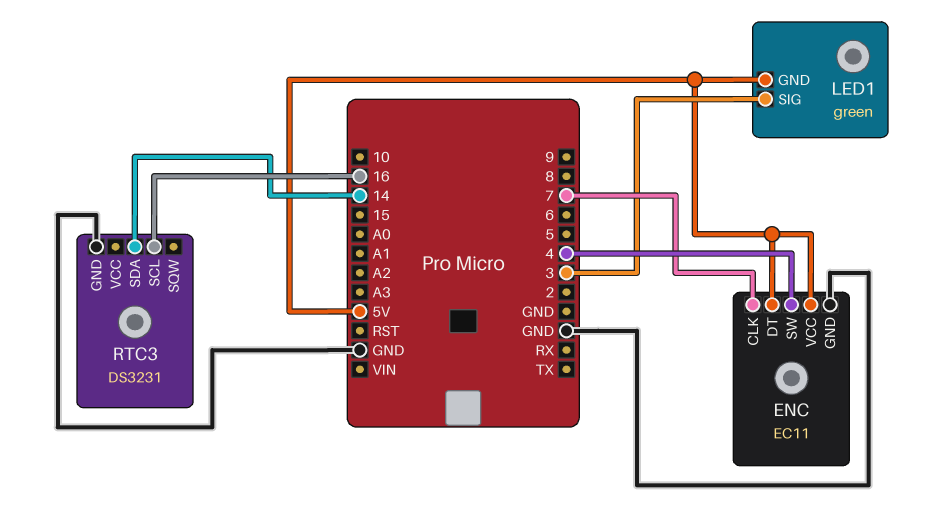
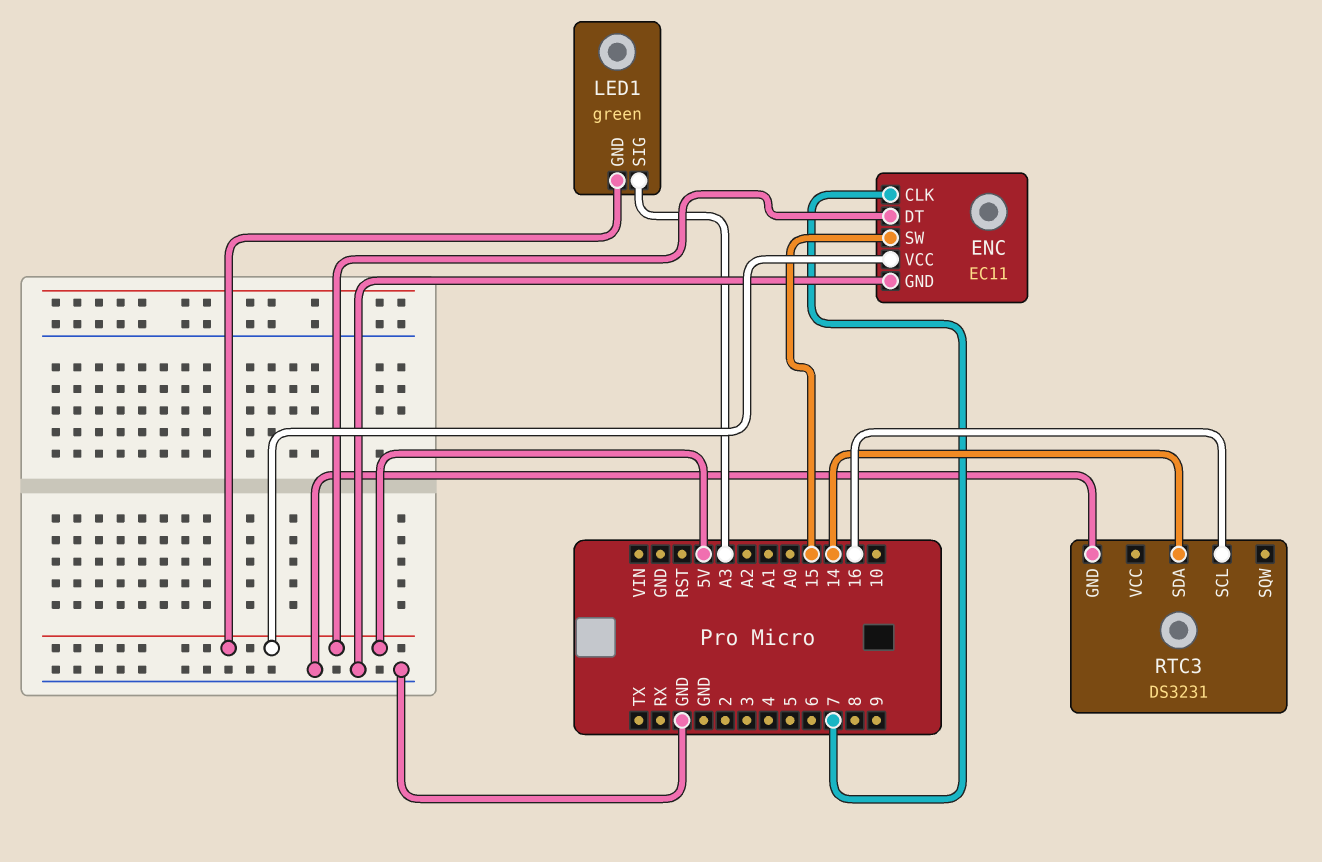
ENC pin SW: 4 -> 15
LED1 pin SIG: 3 -> A3

